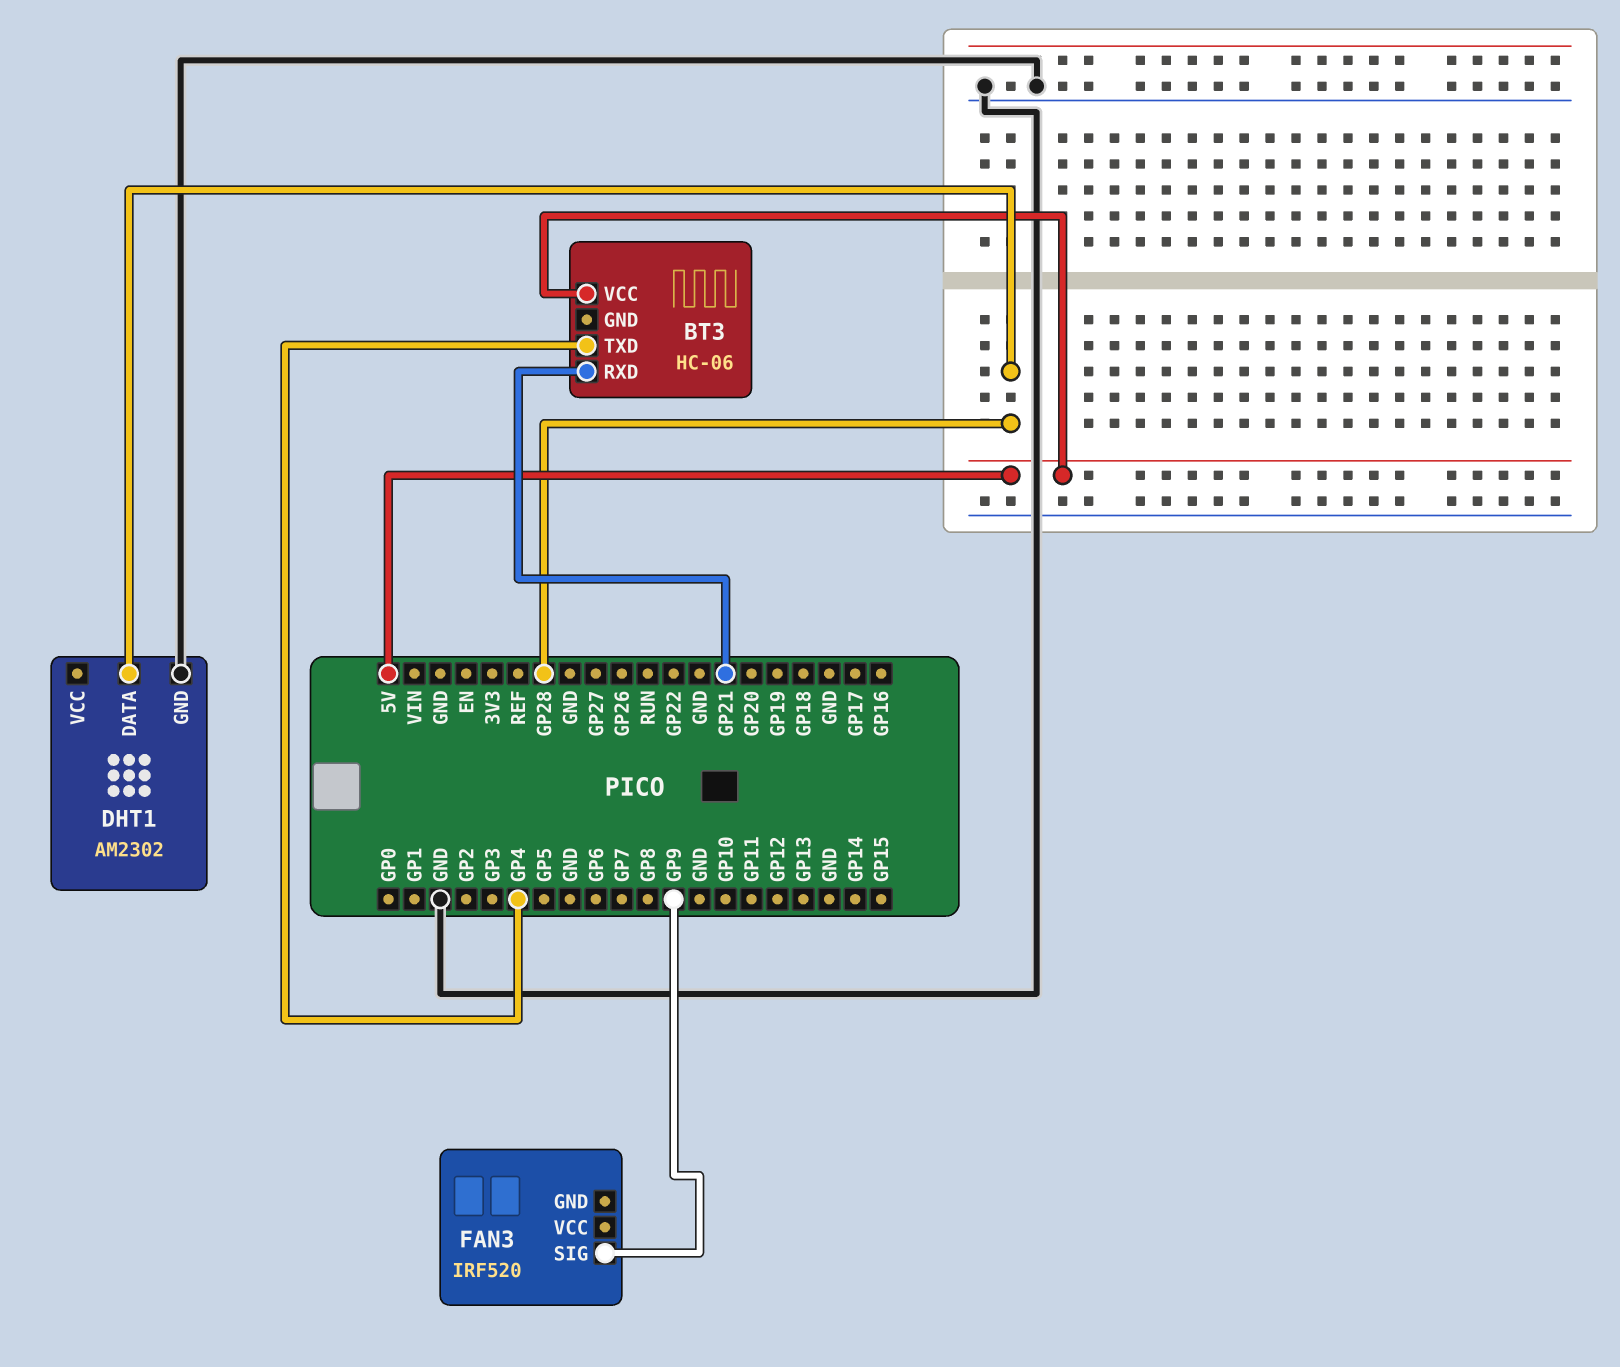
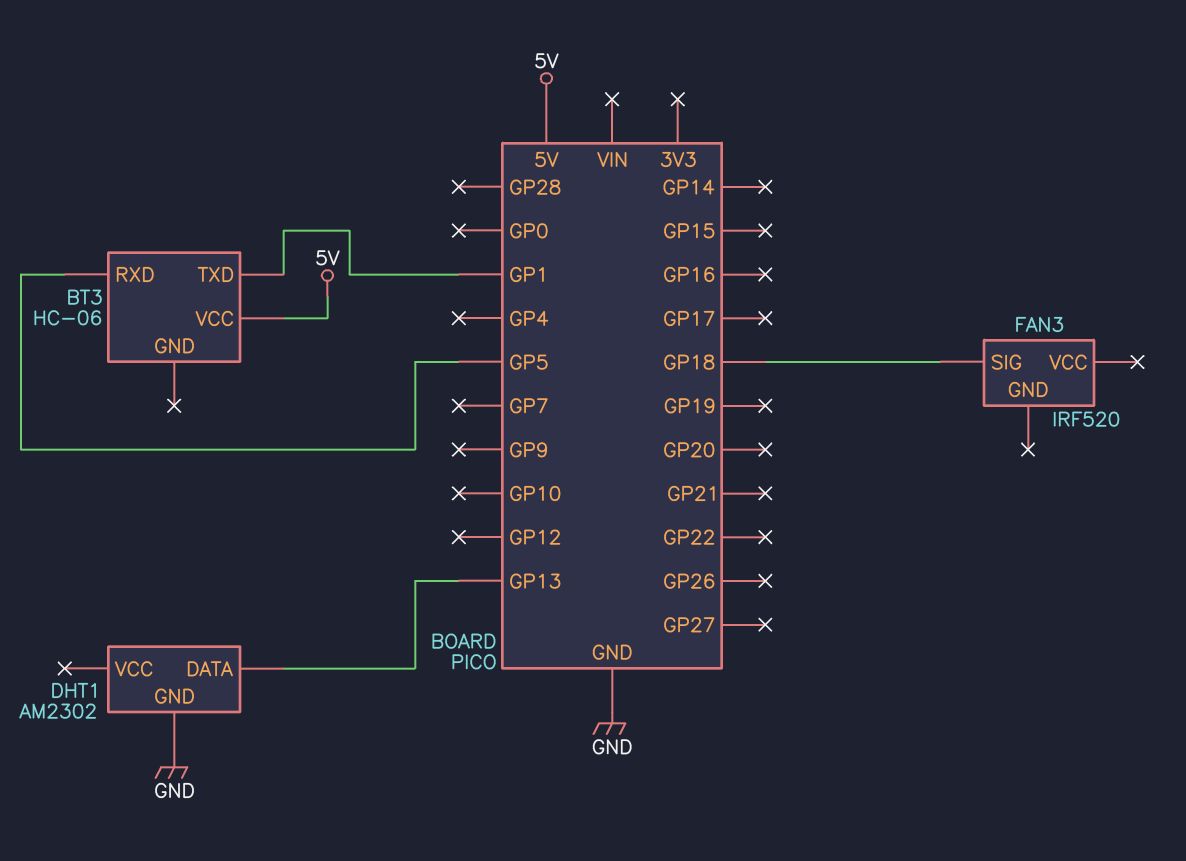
BT3 pin RXD: GP21 -> GP5
BT3 pin TXD: GP4 -> GP1
DHT1 pin DATA: GP28 -> GP13
FAN3 pin SIG: GP9 -> GP18

